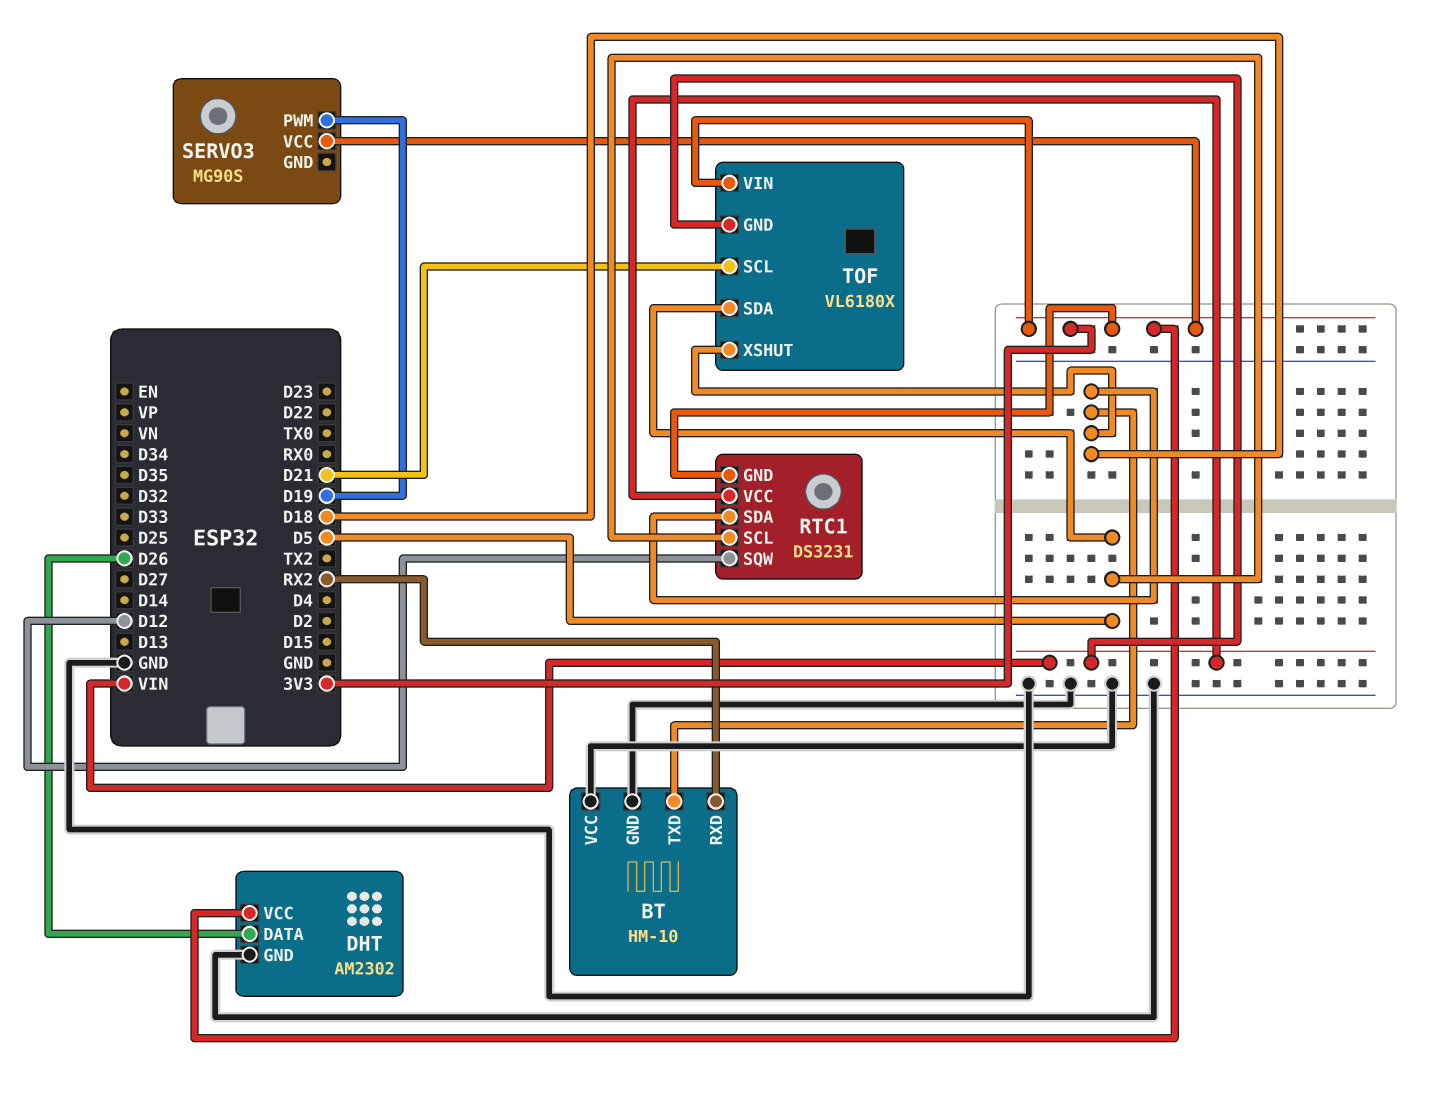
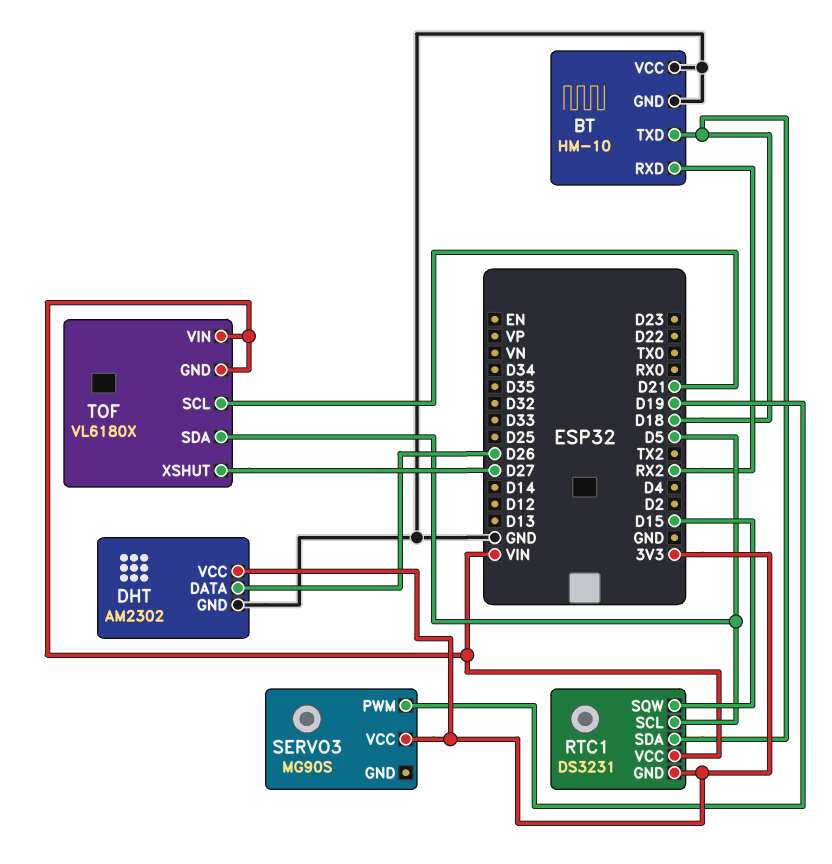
RTC1 pin SQW: D12 -> D15
TOF pin VIN: 3V3 -> VIN
TOF pin XSHUT: D18 -> D27

